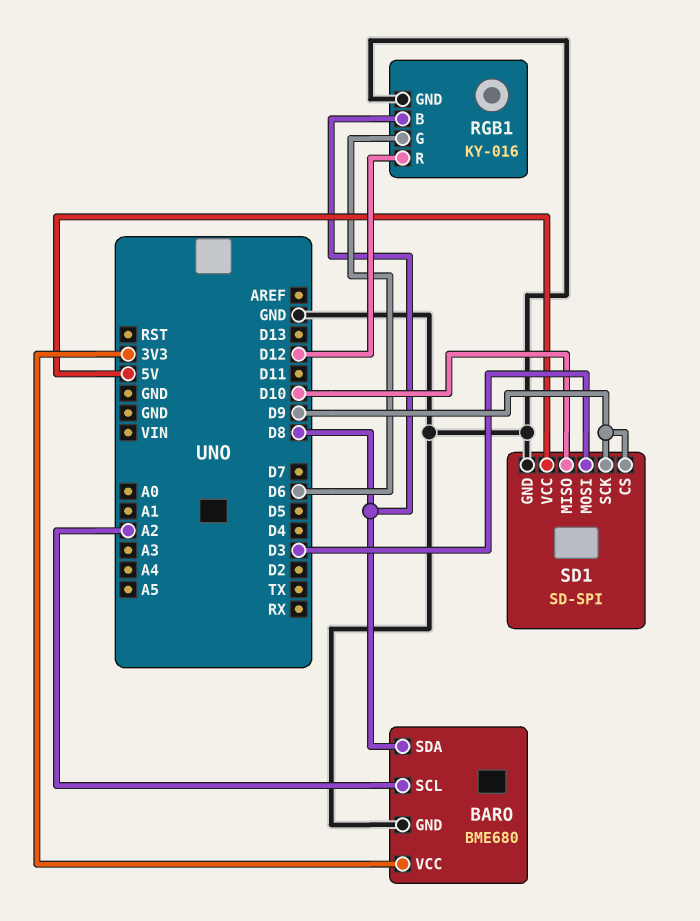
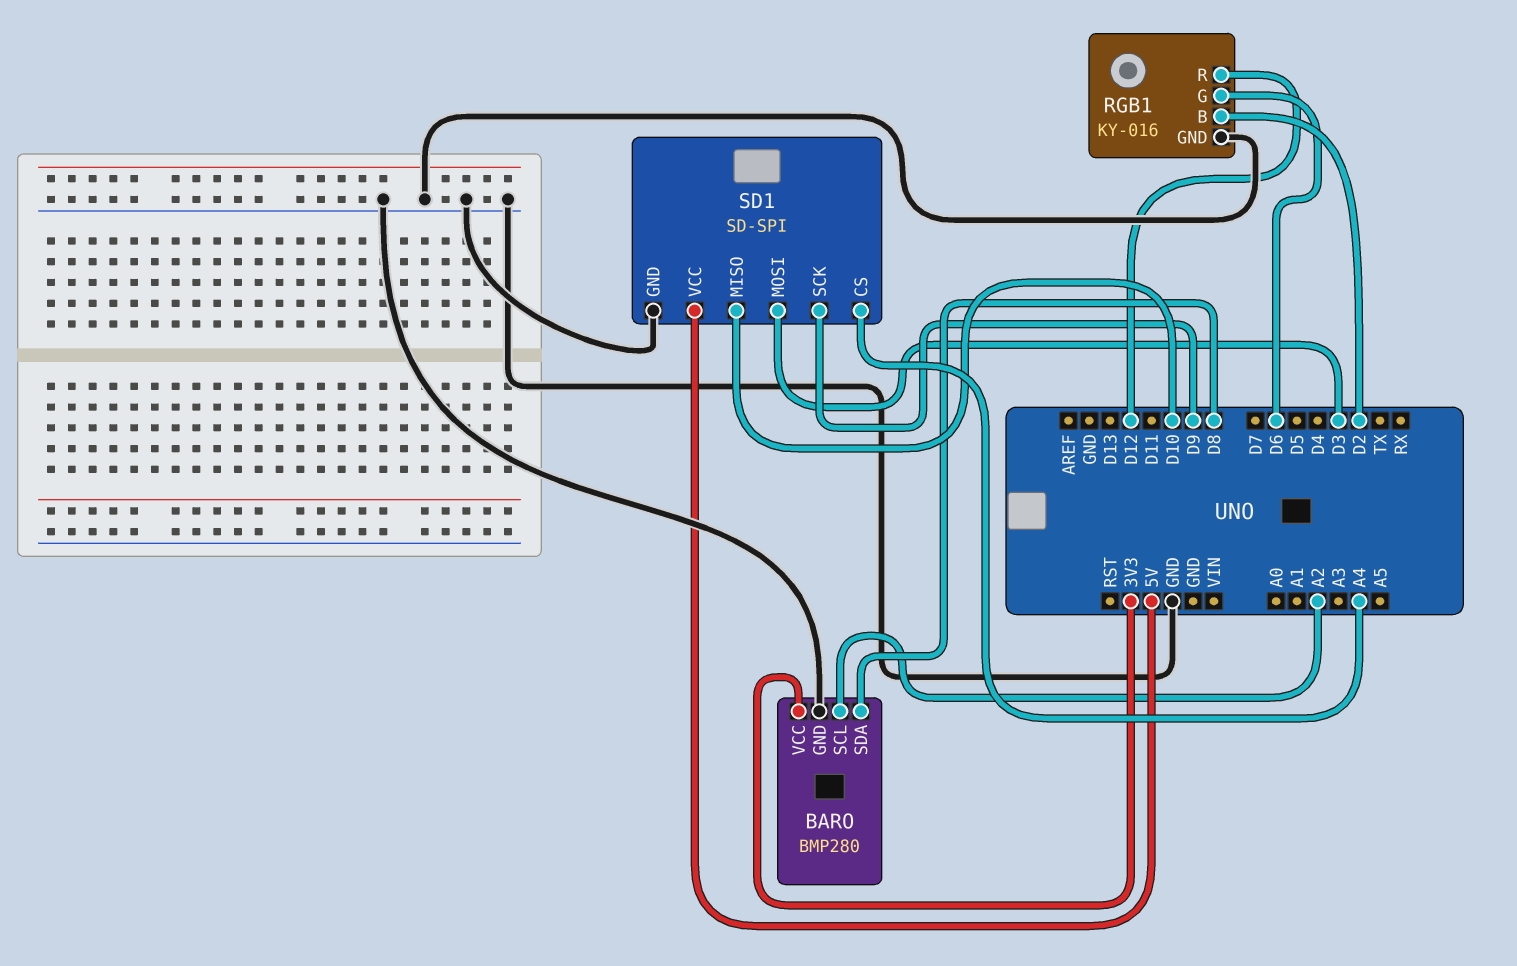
BARO: BME680 -> BMP280
RGB1 pin B: D8 -> D2
SD1 pin CS: D9 -> A4

